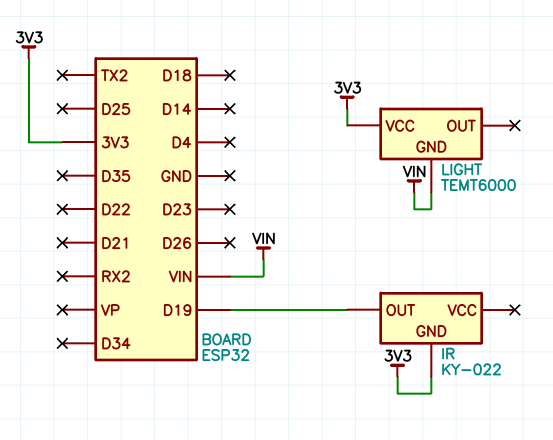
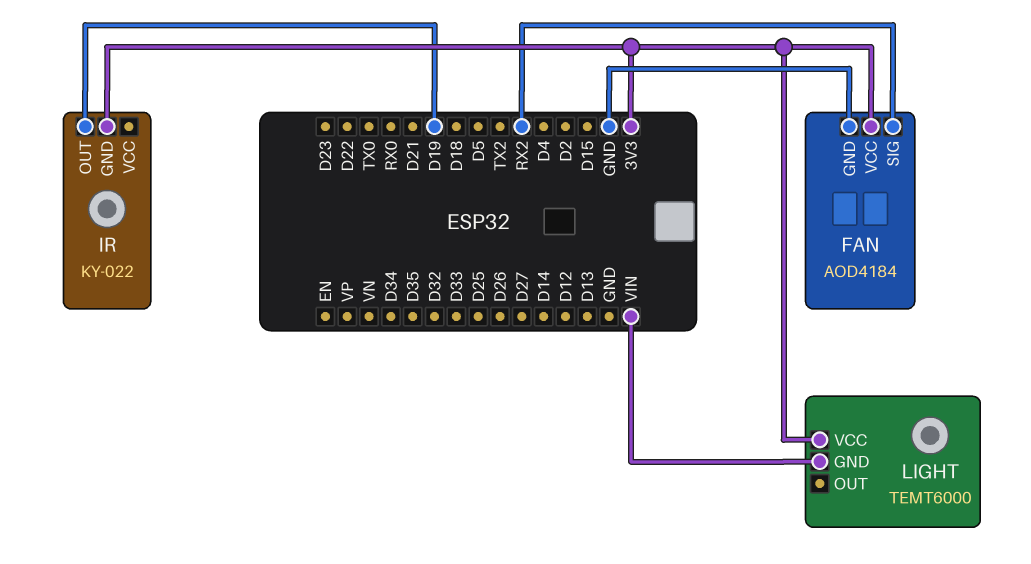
FAN: none -> AOD4184
FAN pin GND: none -> GND
FAN pin SIG: none -> RX2
FAN pin VCC: none -> 3V3

